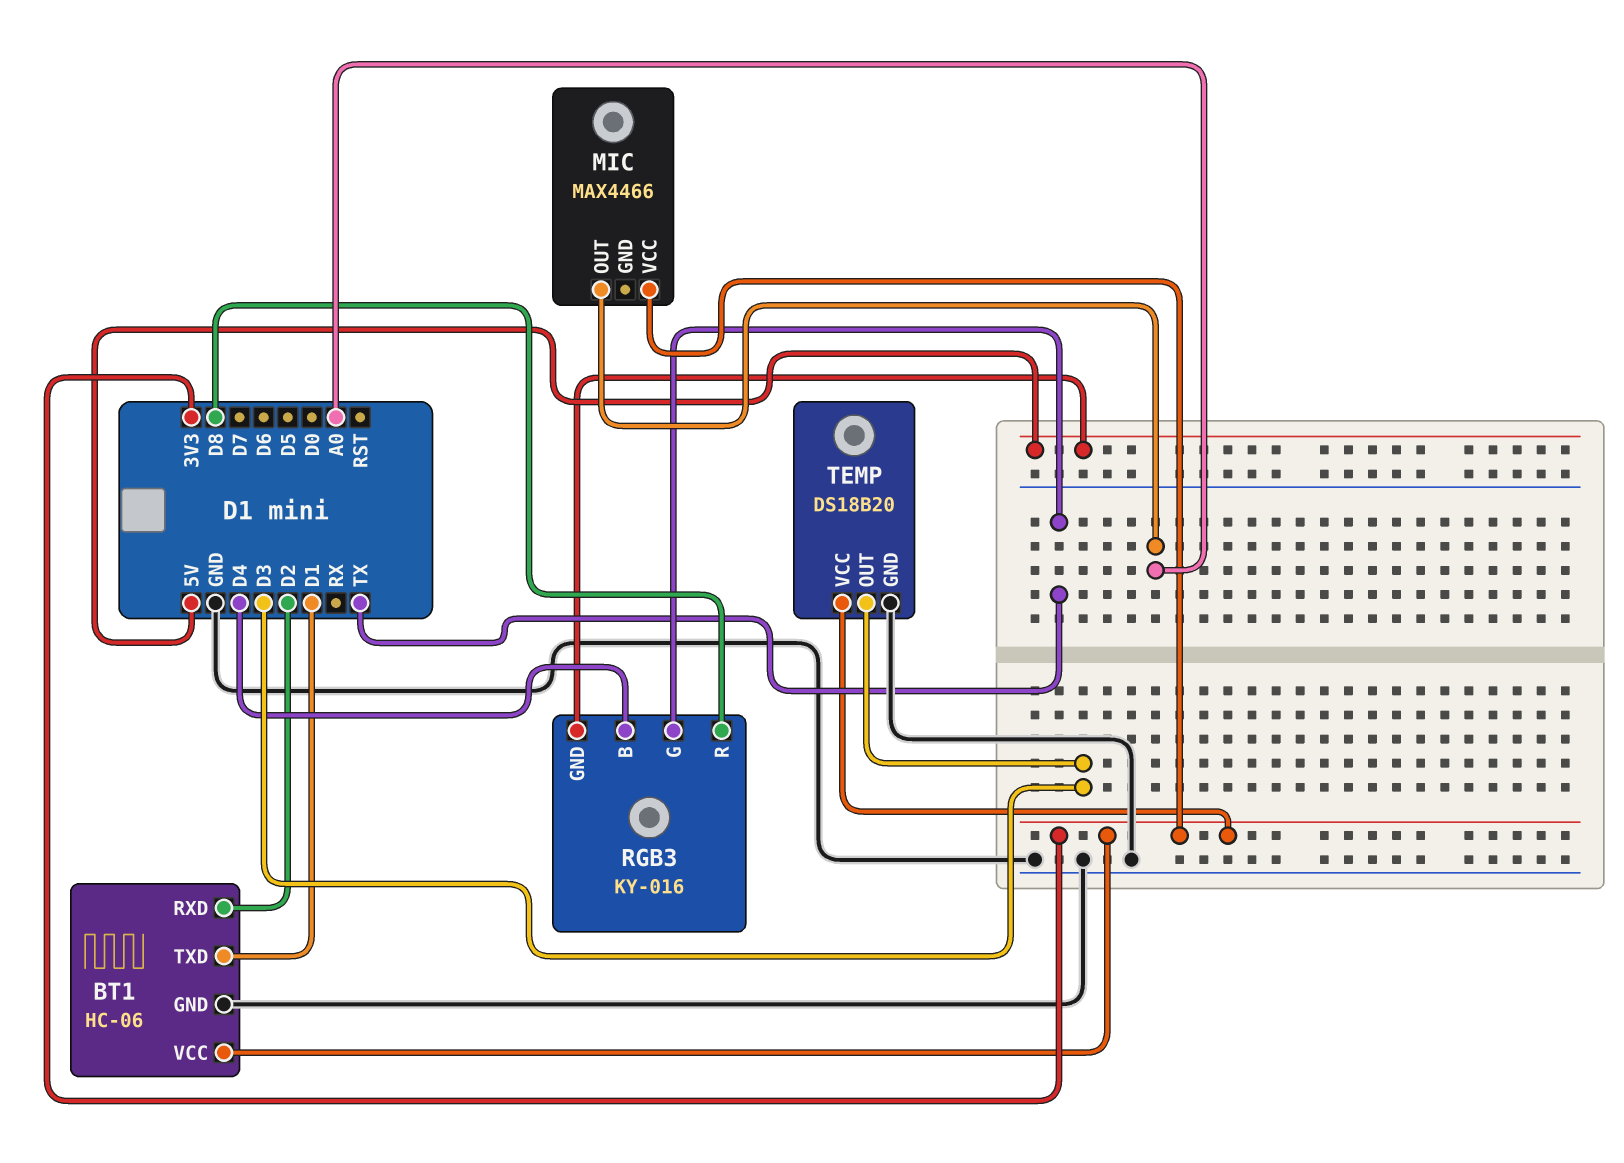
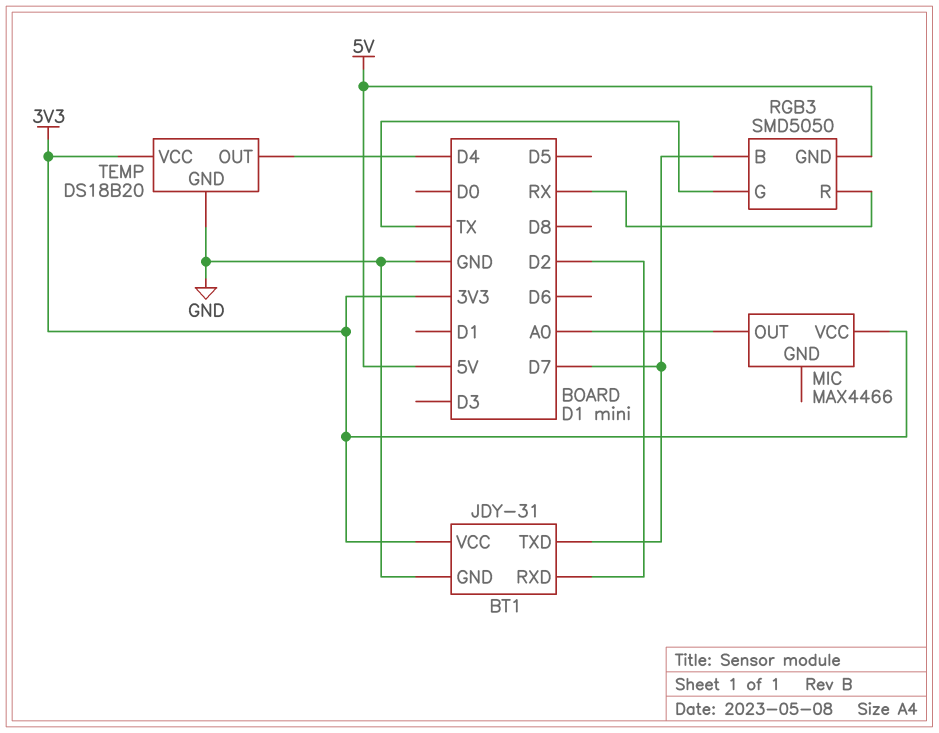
BT1: HC-06 -> JDY-31
BT1 pin TXD: D1 -> D7
RGB3: KY-016 -> SMD5050
RGB3 pin B: D4 -> D7
RGB3 pin R: D8 -> RX
TEMP pin OUT: D3 -> D4

